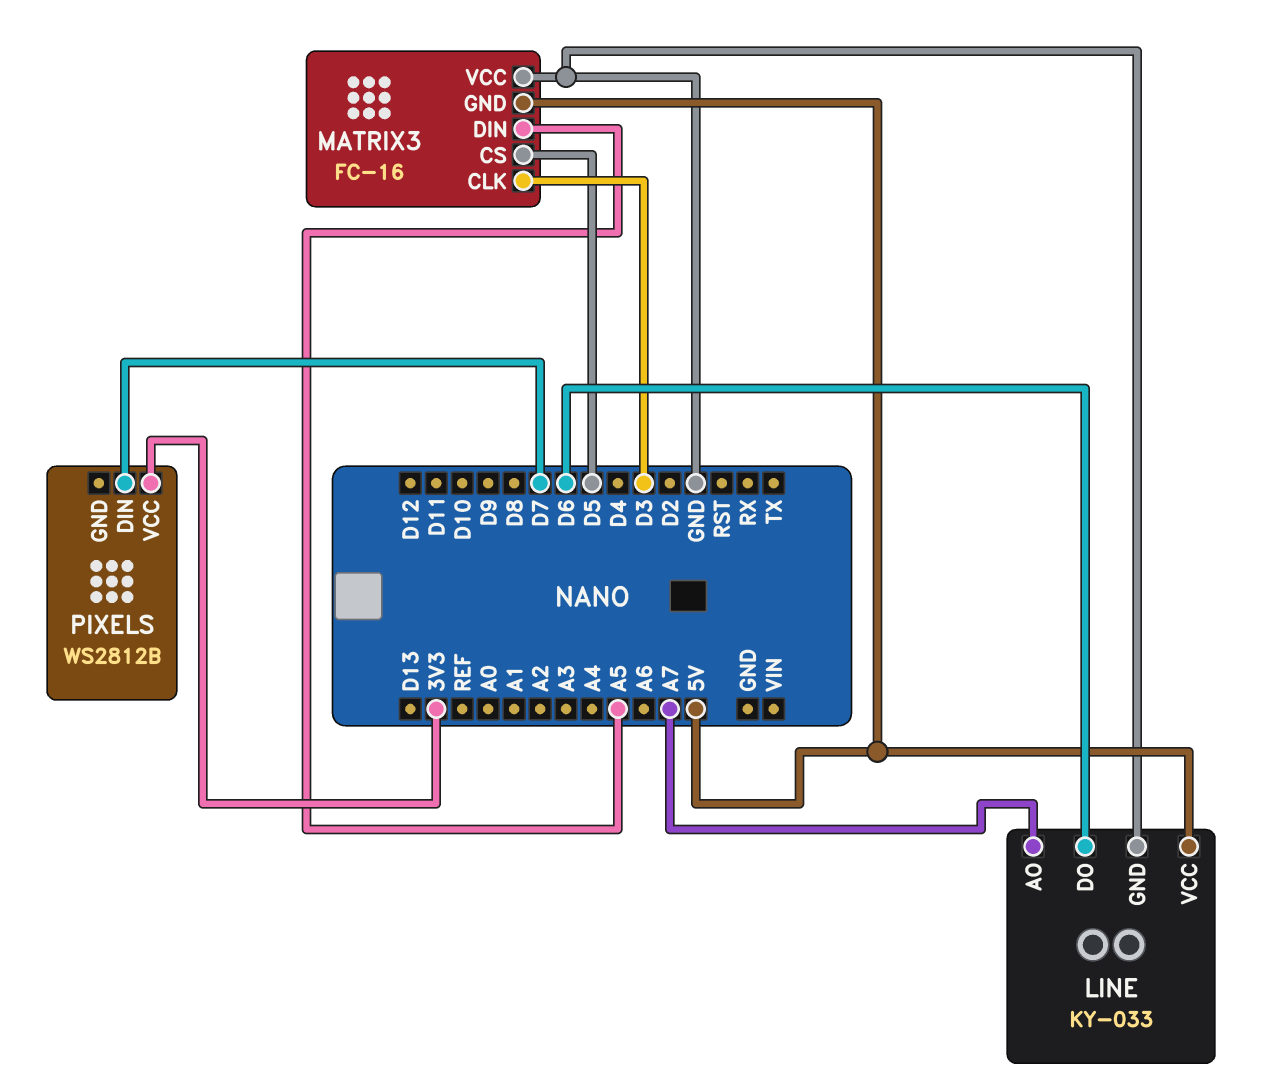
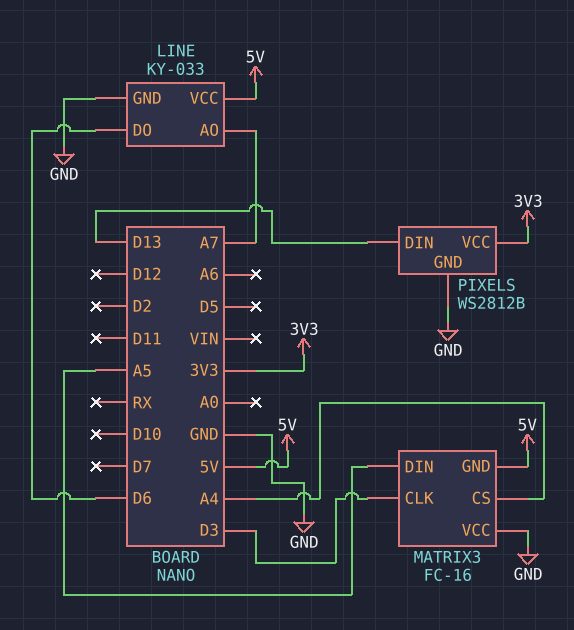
MATRIX3 pin CS: D5 -> A4
PIXELS pin DIN: D7 -> D13
PIXELS pin GND: none -> GND

